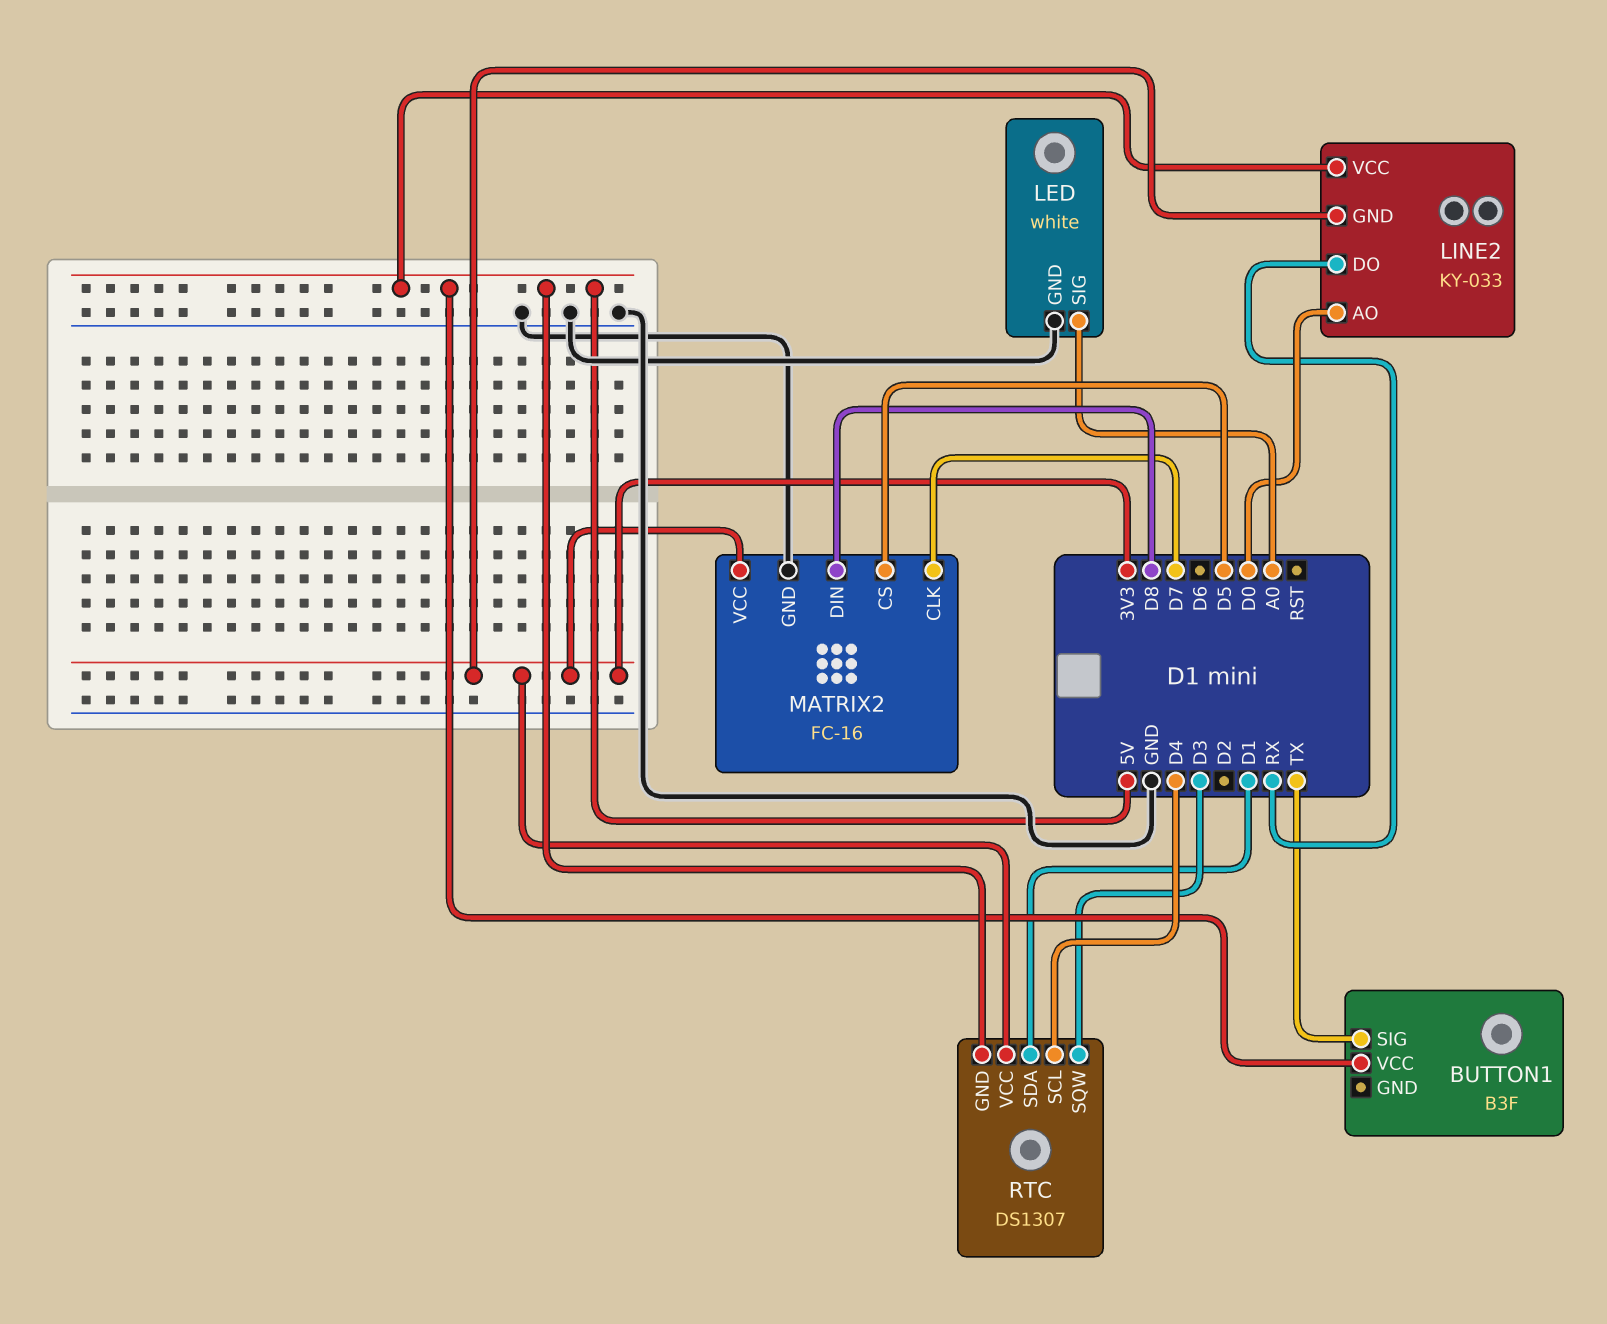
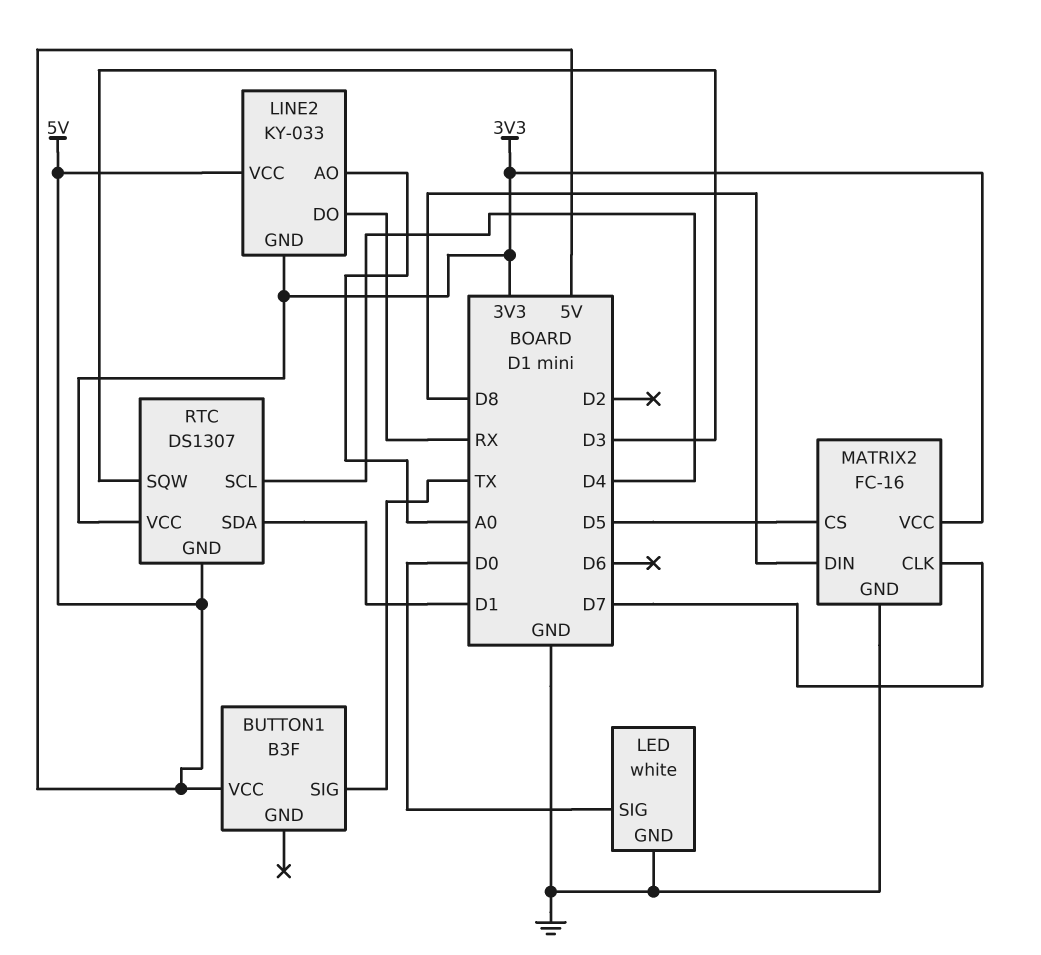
LED pin SIG: A0 -> D0
LINE2 pin AO: D0 -> A0

